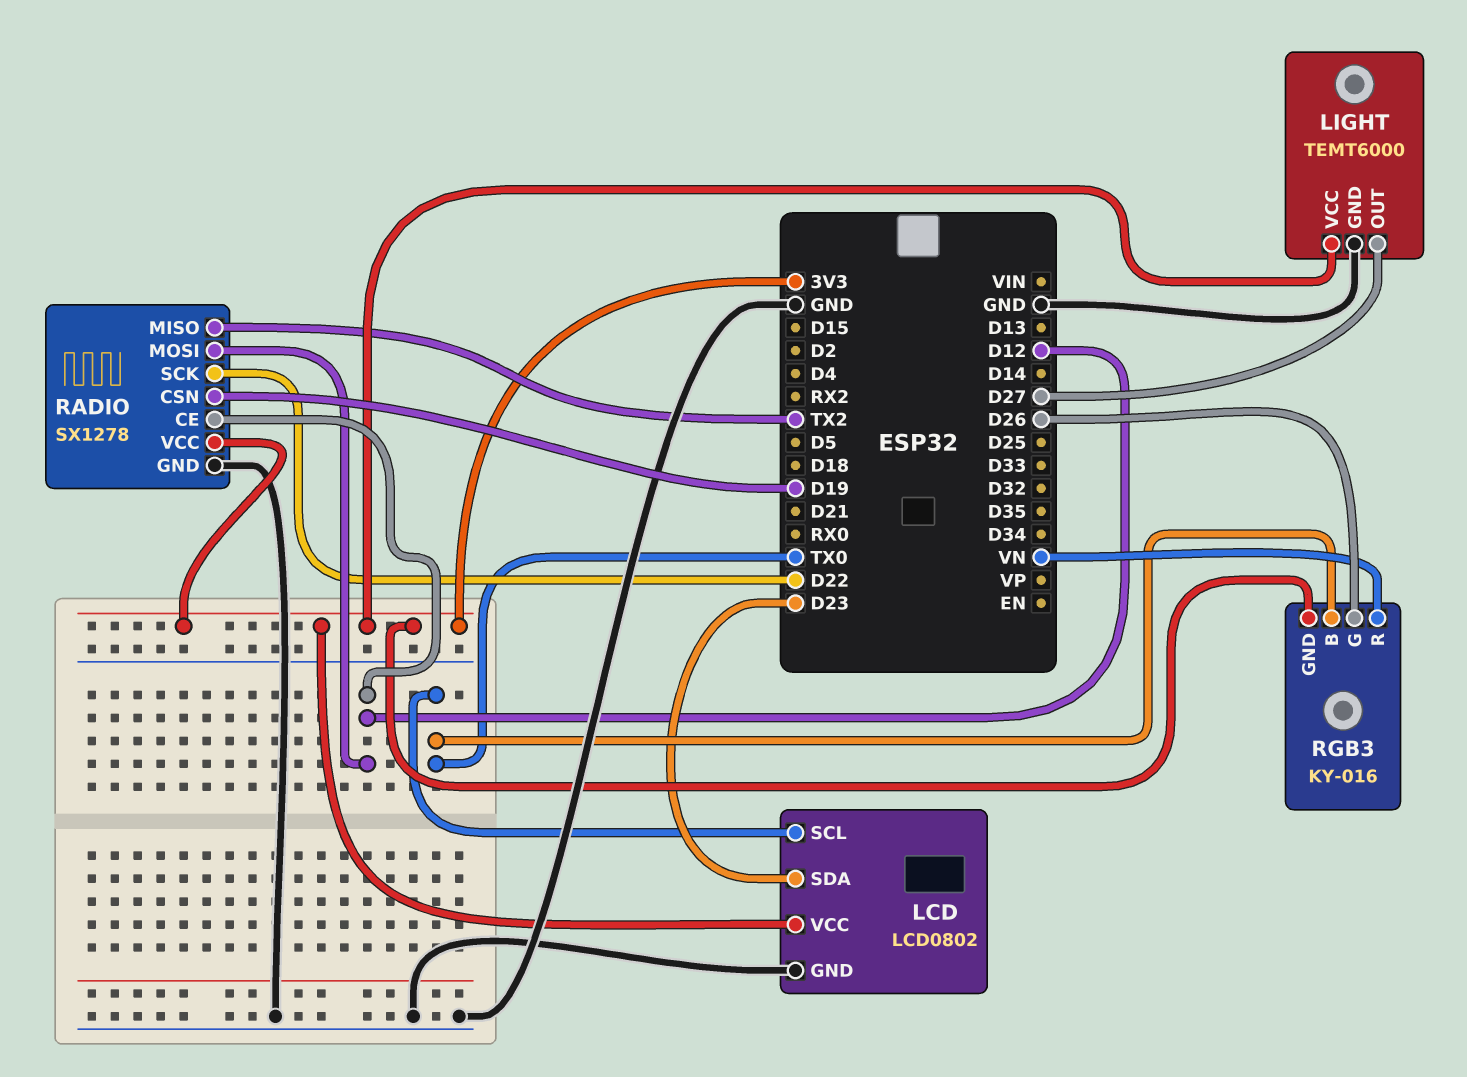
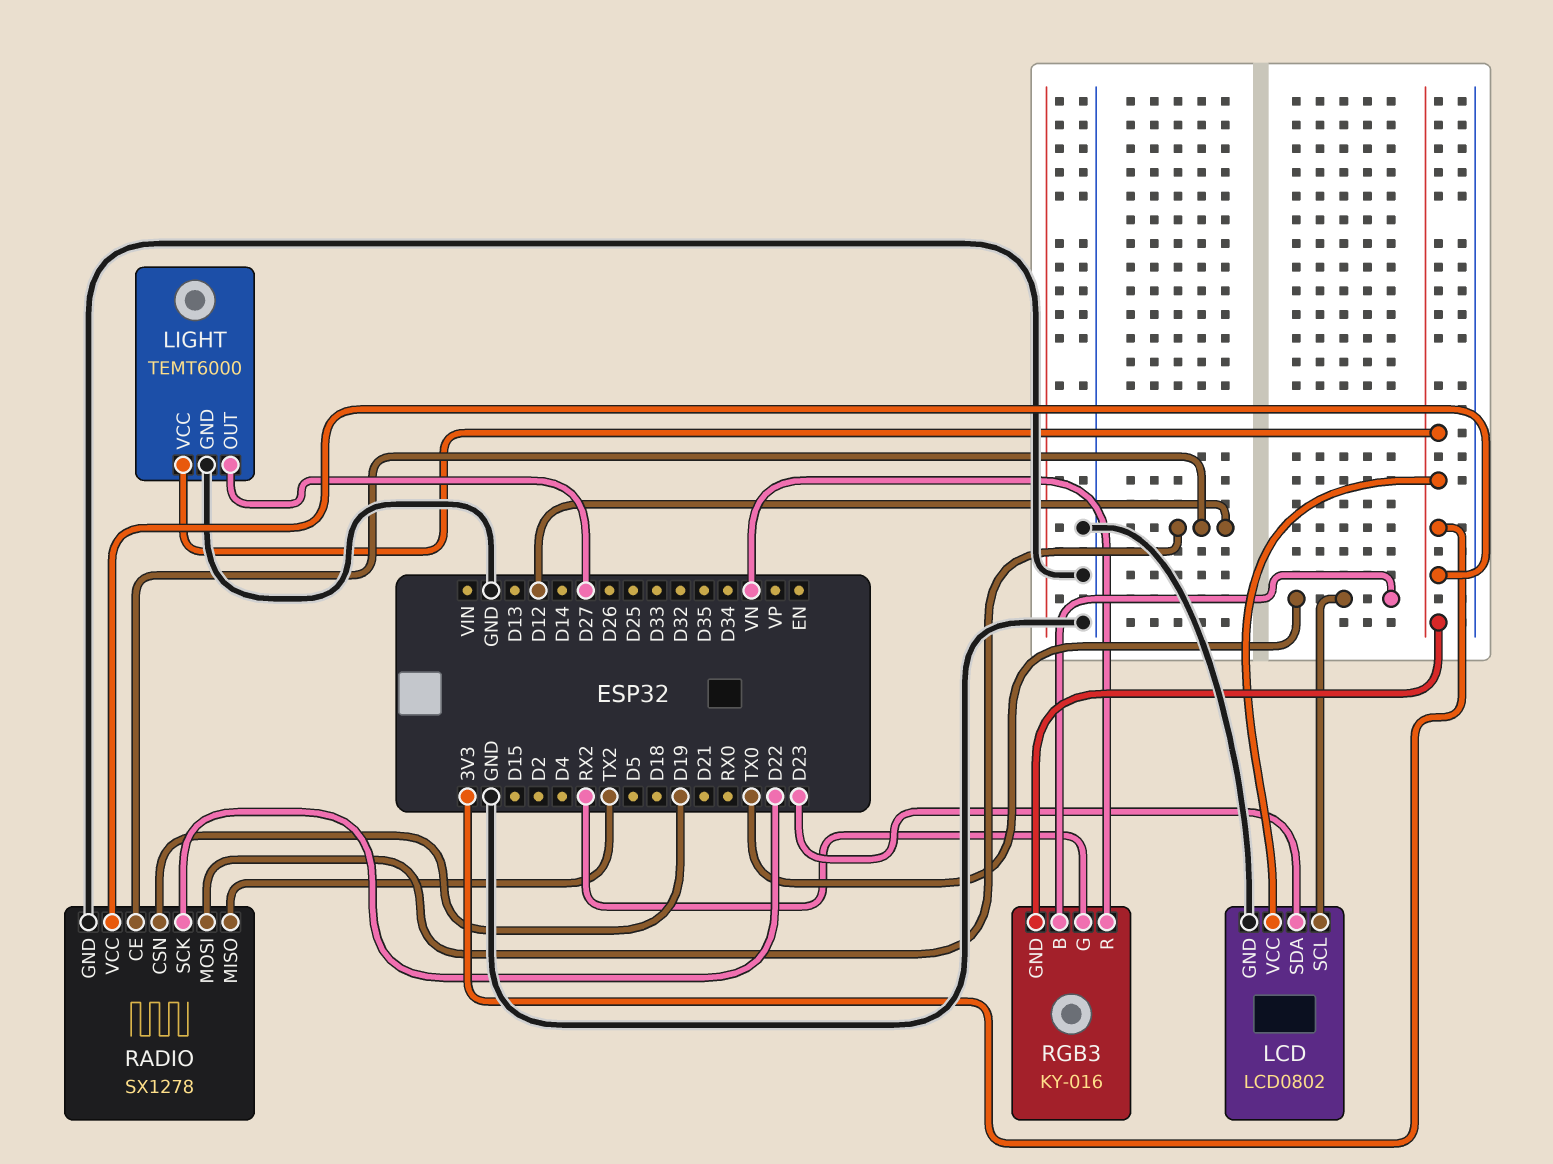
RGB3 pin G: D26 -> RX2

